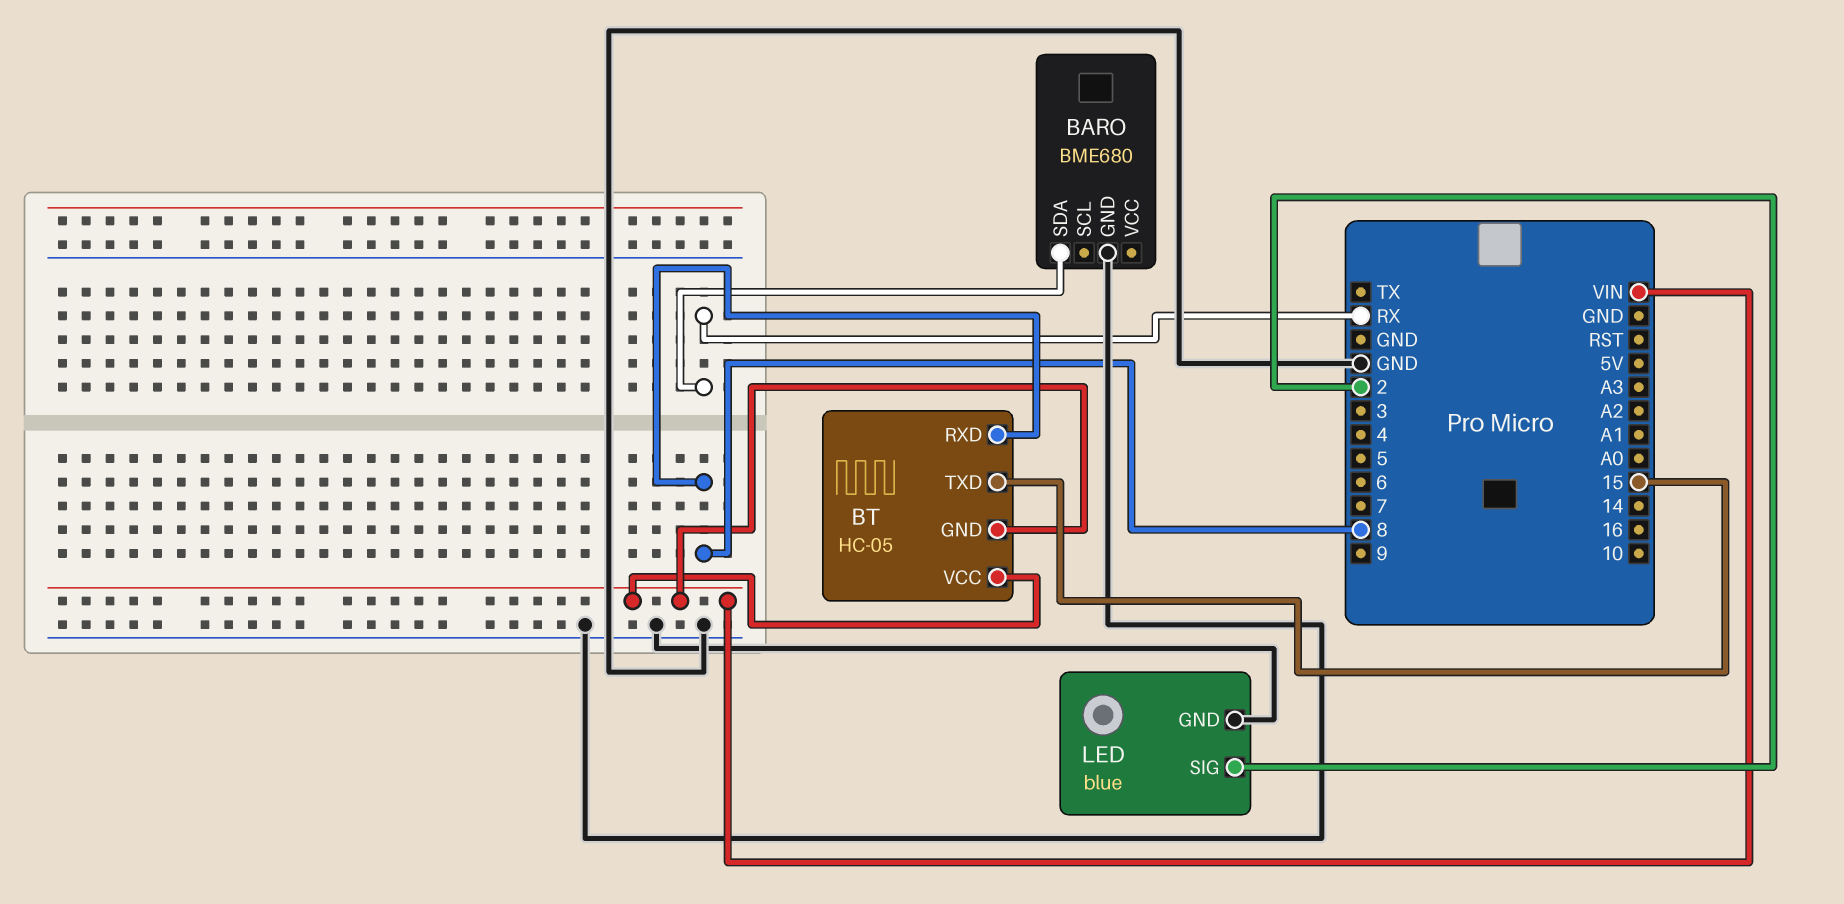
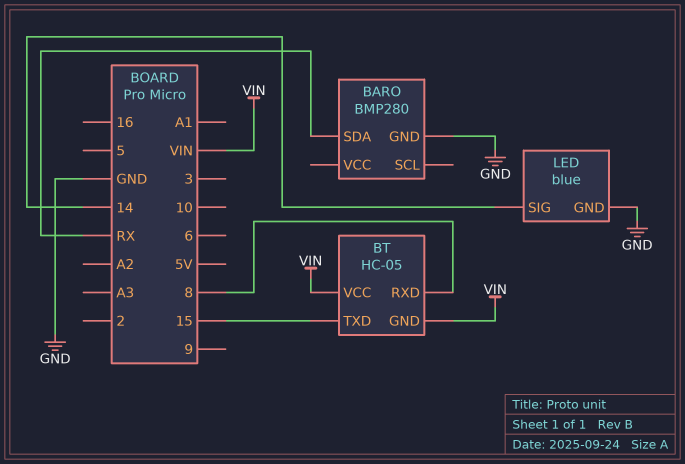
BARO: BME680 -> BMP280
LED pin SIG: 2 -> 14

